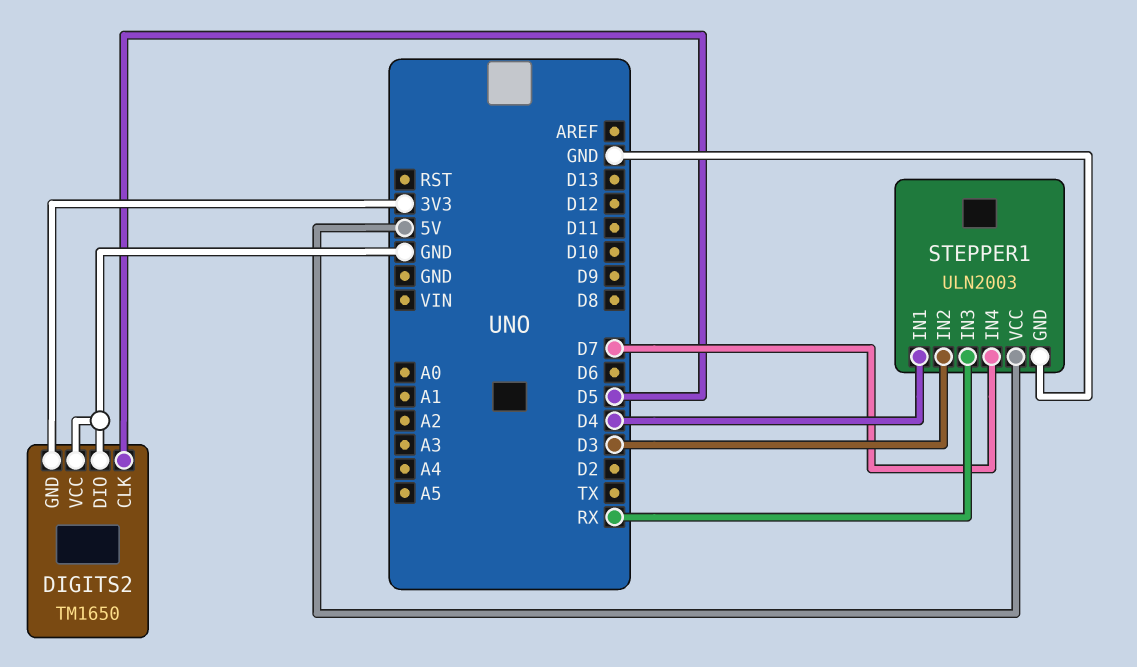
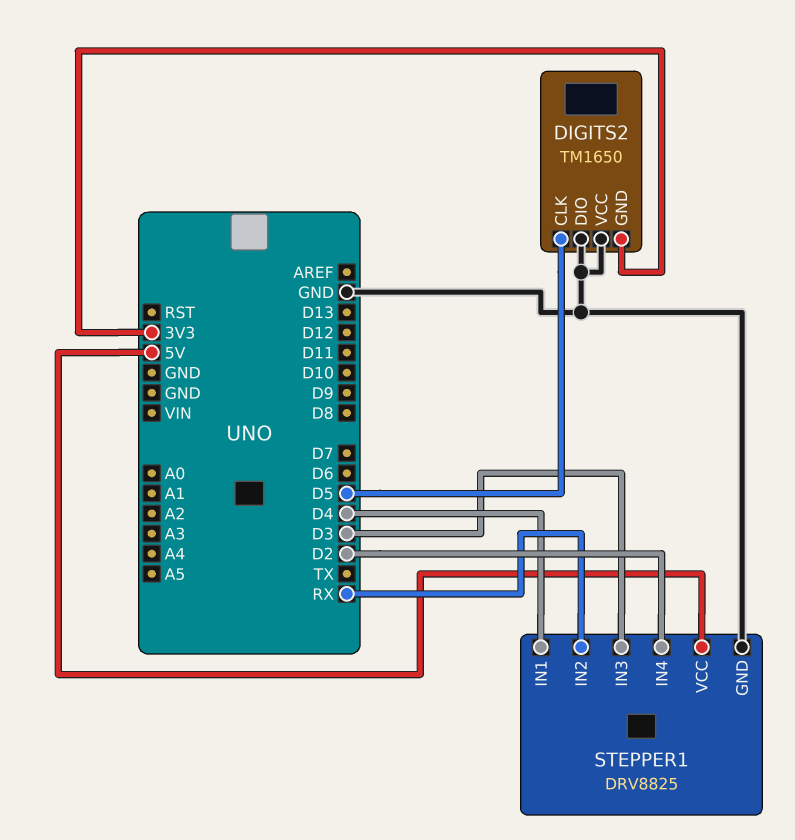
STEPPER1: ULN2003 -> DRV8825
STEPPER1 pin IN2: D3 -> RX
STEPPER1 pin IN3: RX -> D3
STEPPER1 pin IN4: D7 -> D2

